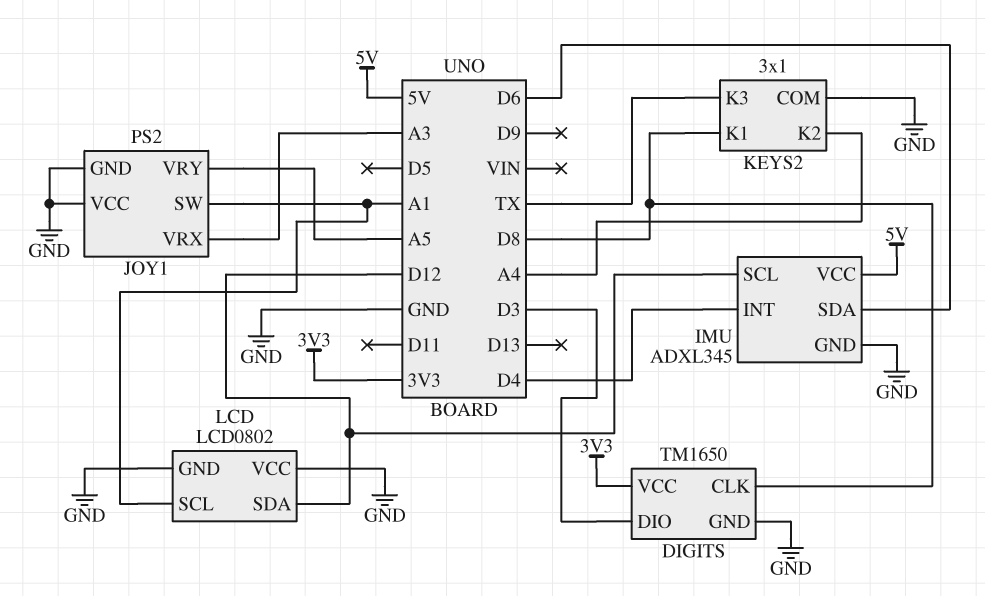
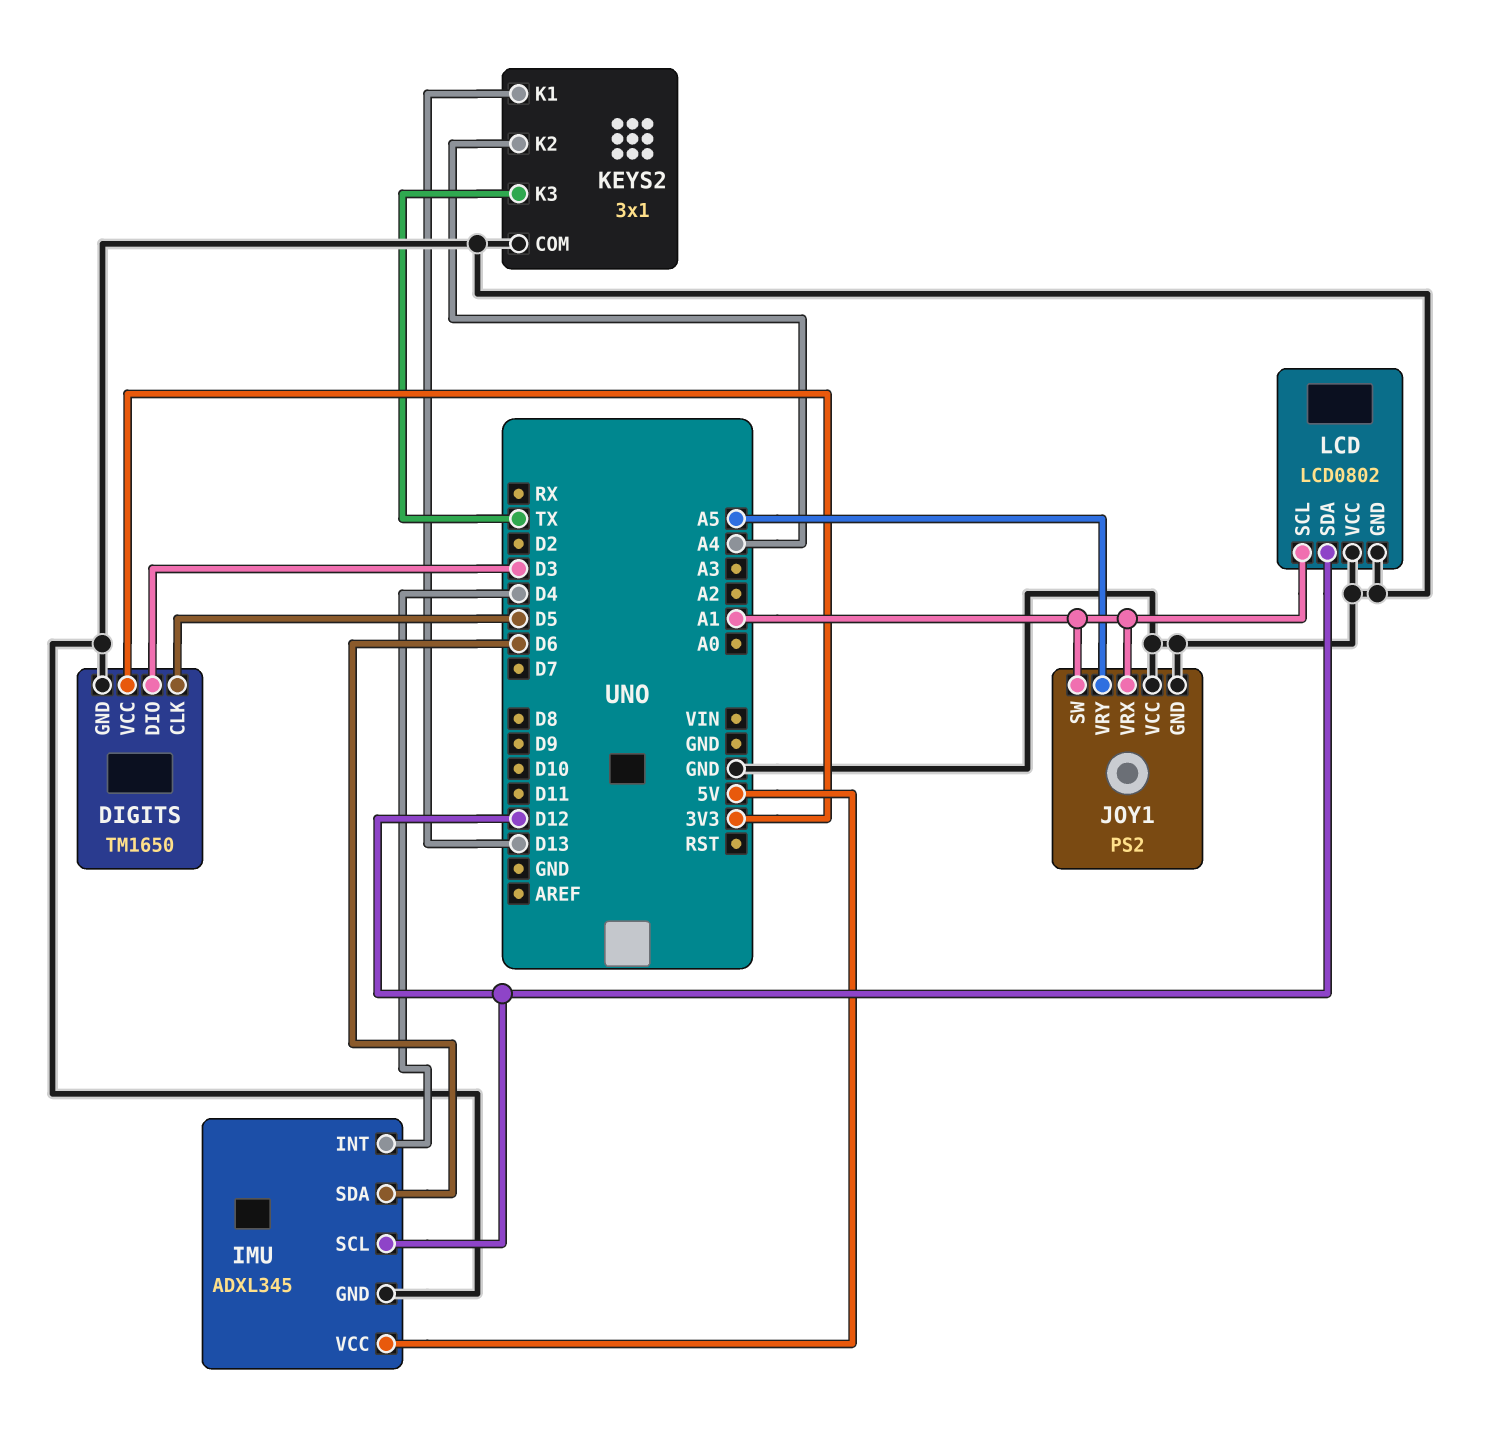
DIGITS pin CLK: D8 -> D5
JOY1 pin VRX: A3 -> A1
KEYS2 pin K1: D8 -> D13

